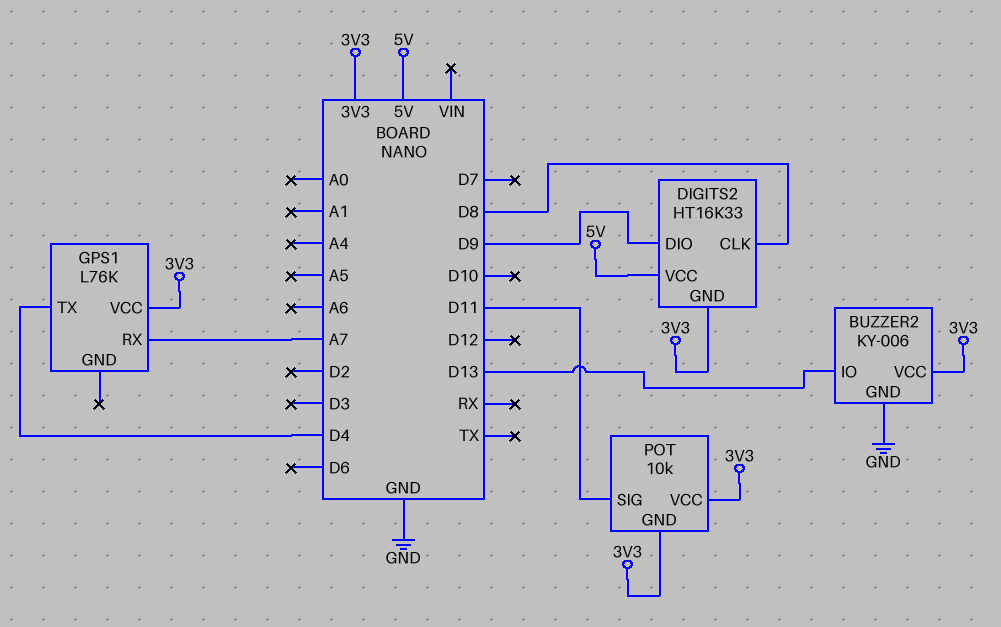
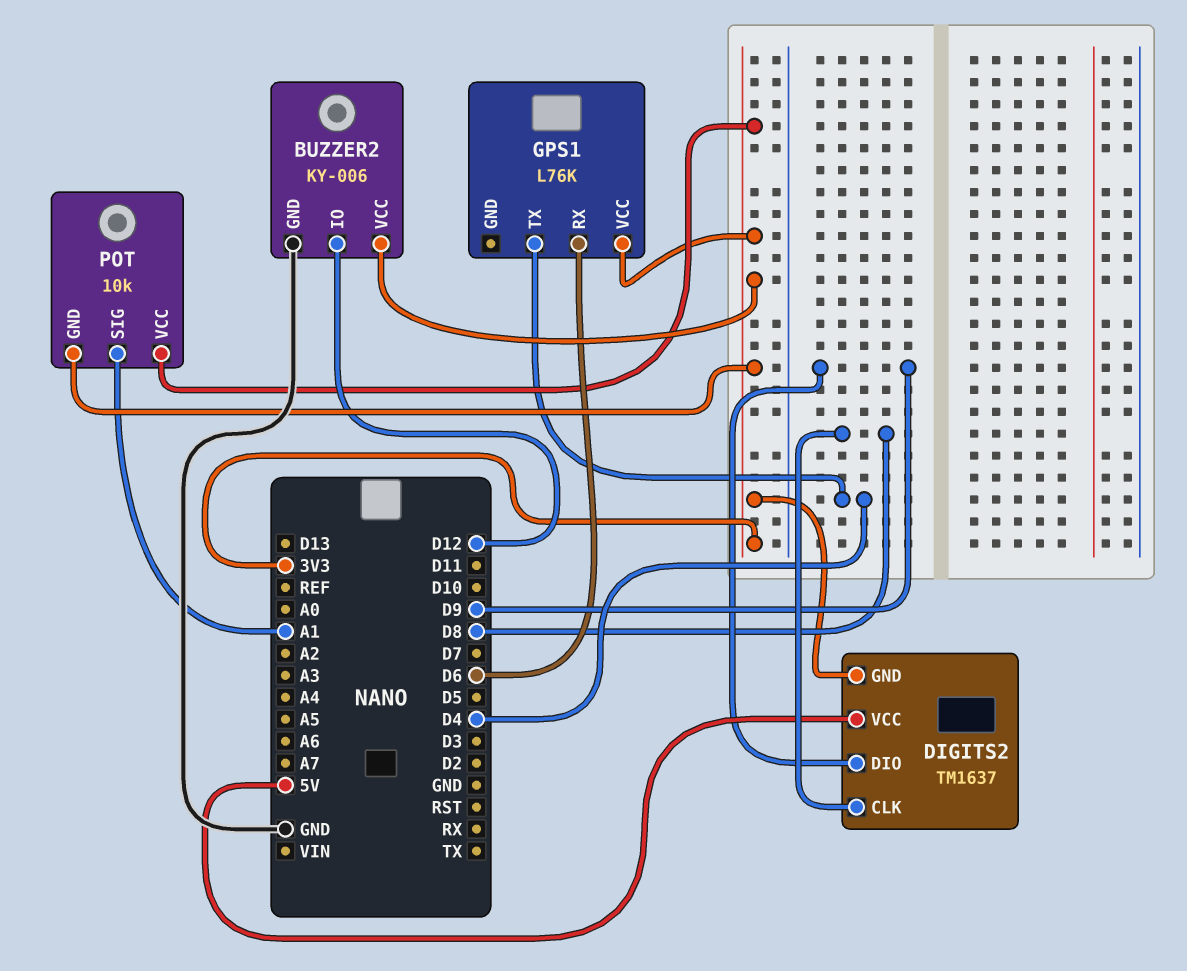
BUZZER2 pin IO: D13 -> D12
DIGITS2: HT16K33 -> TM1637
GPS1 pin RX: A7 -> D6
POT pin SIG: D11 -> A1

